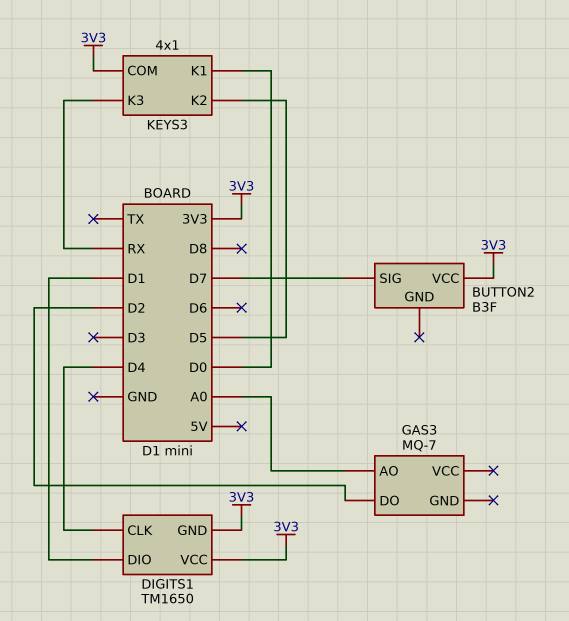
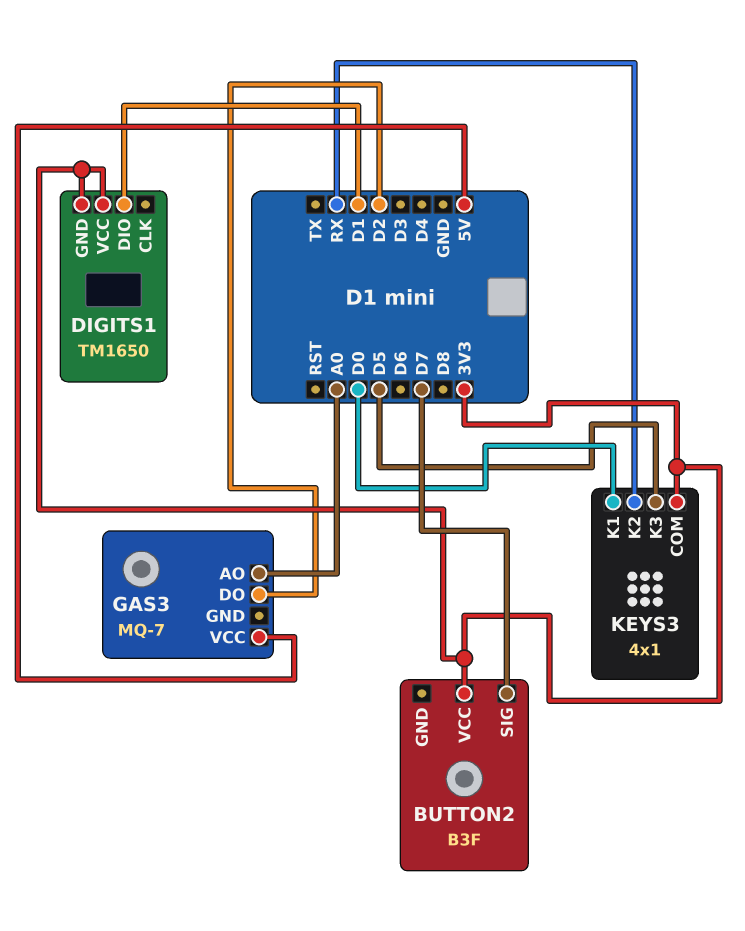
DIGITS1 pin CLK: D4 -> none
GAS3 pin VCC: none -> 5V
KEYS3 pin K2: D5 -> RX
KEYS3 pin K3: RX -> D5

